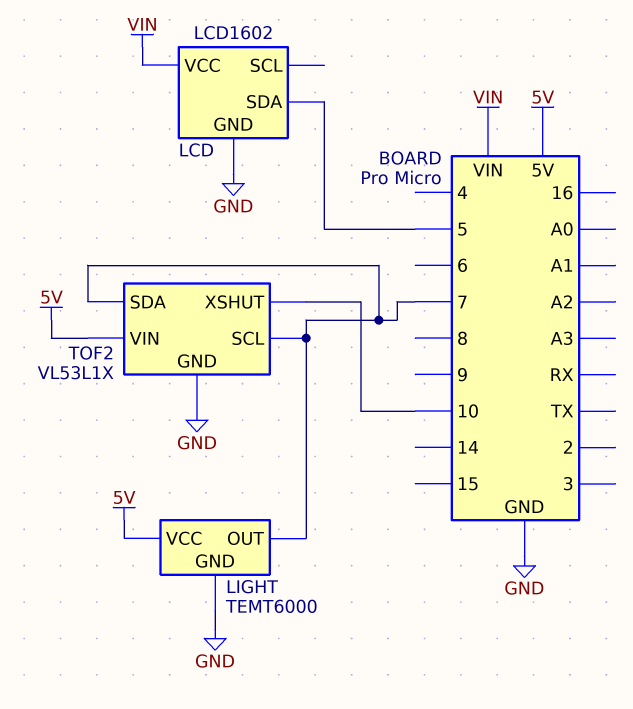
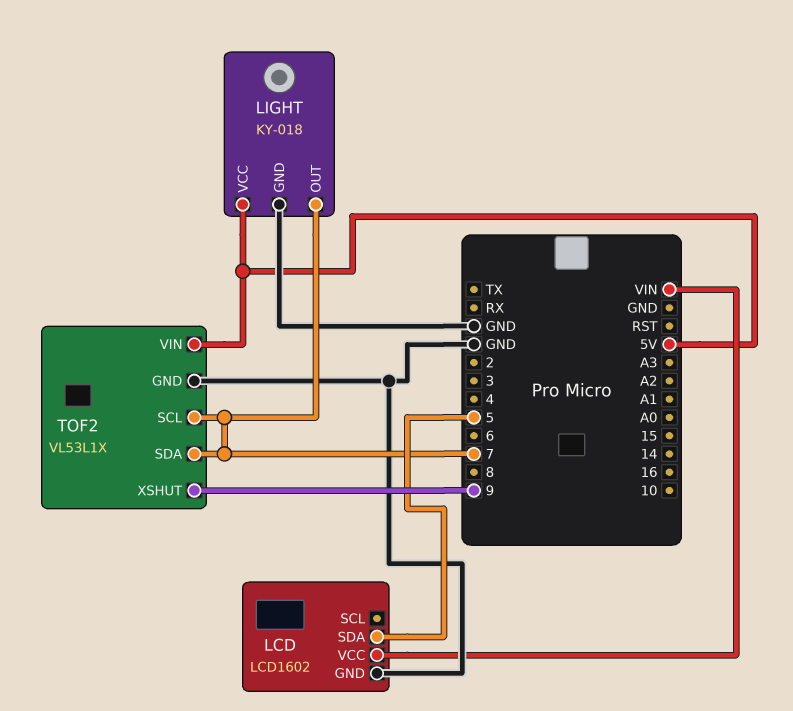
LIGHT: TEMT6000 -> KY-018
TOF2 pin XSHUT: 10 -> 9

